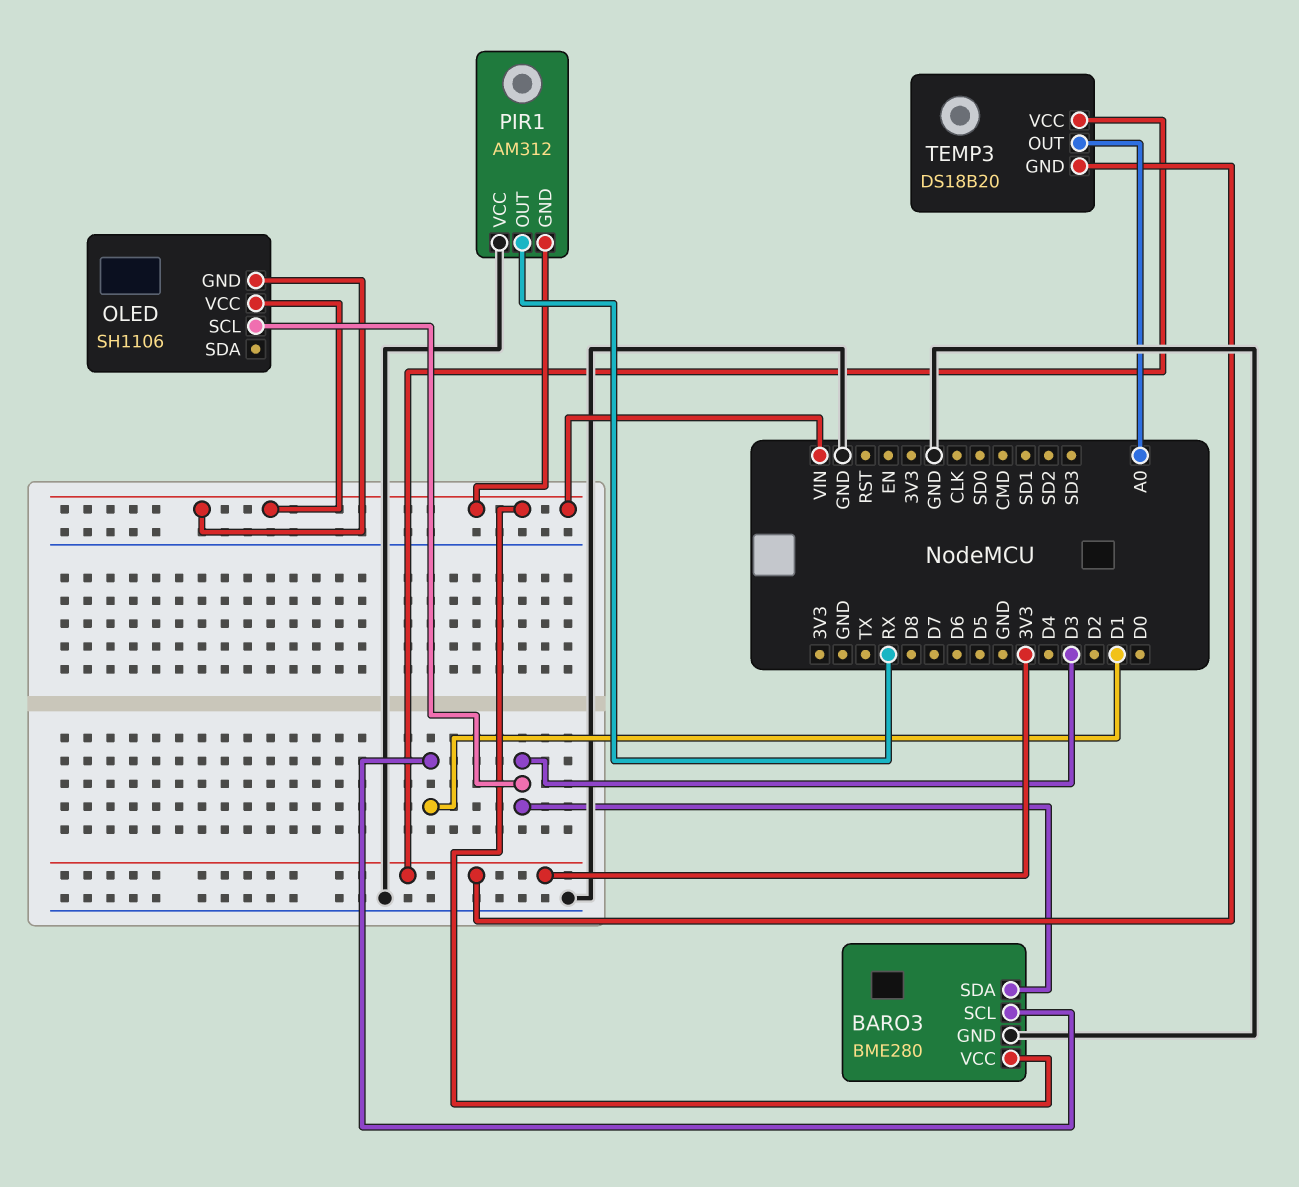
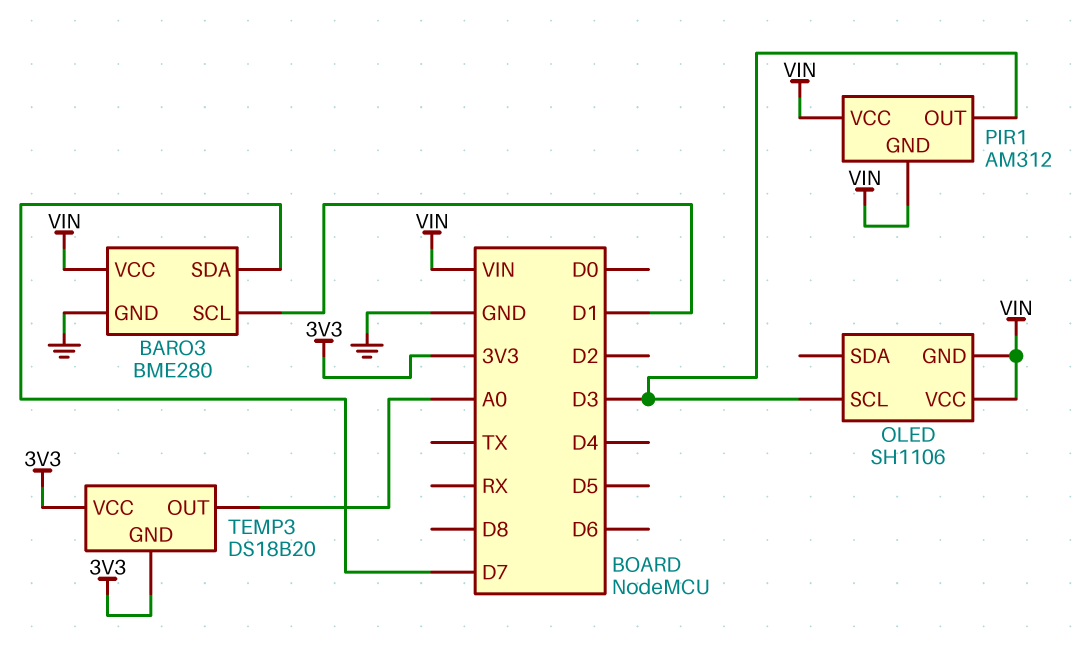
BARO3 pin SDA: D3 -> D7
PIR1 pin OUT: RX -> D3
PIR1 pin VCC: GND -> VIN

